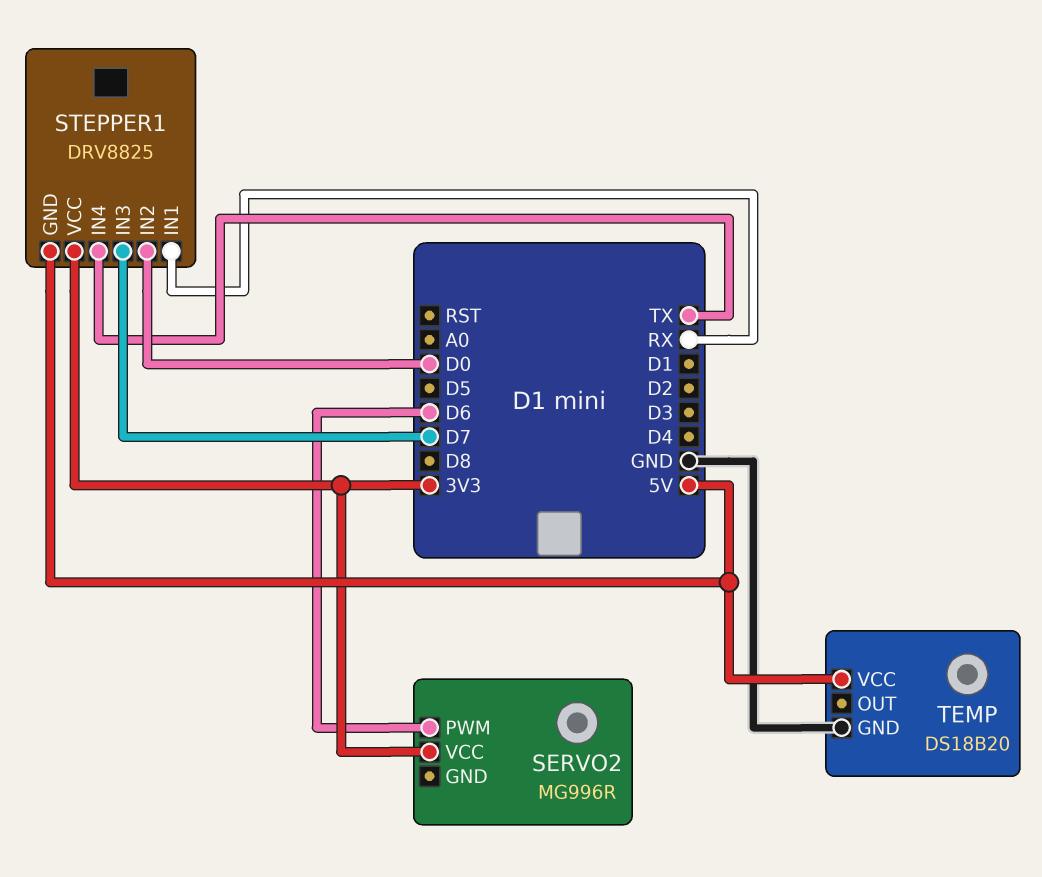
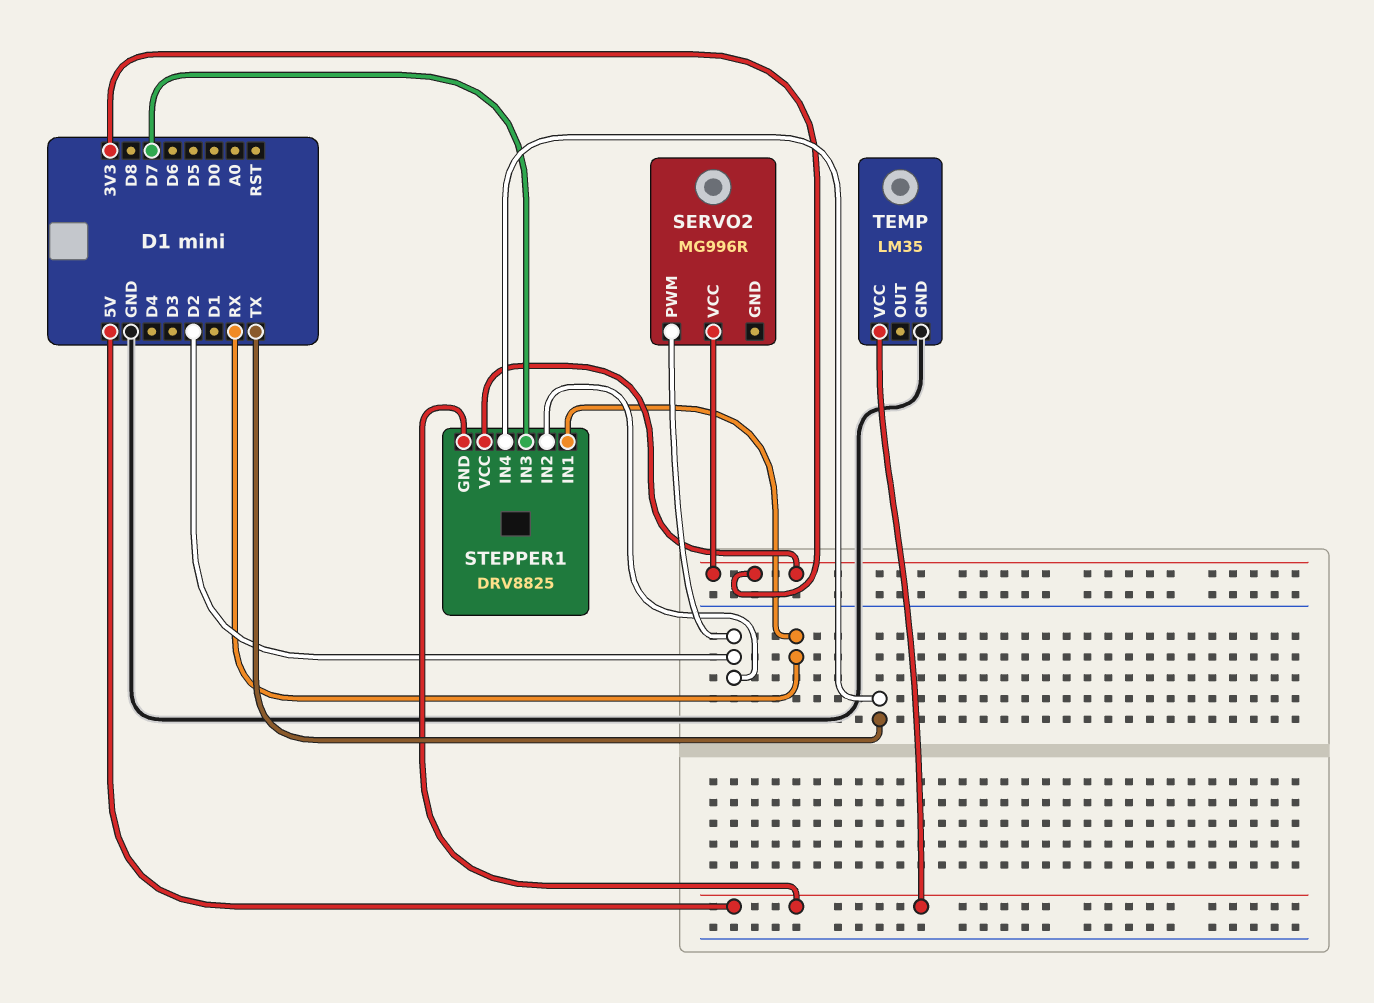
SERVO2 pin PWM: D6 -> D2
STEPPER1 pin IN2: D0 -> D2
TEMP: DS18B20 -> LM35

